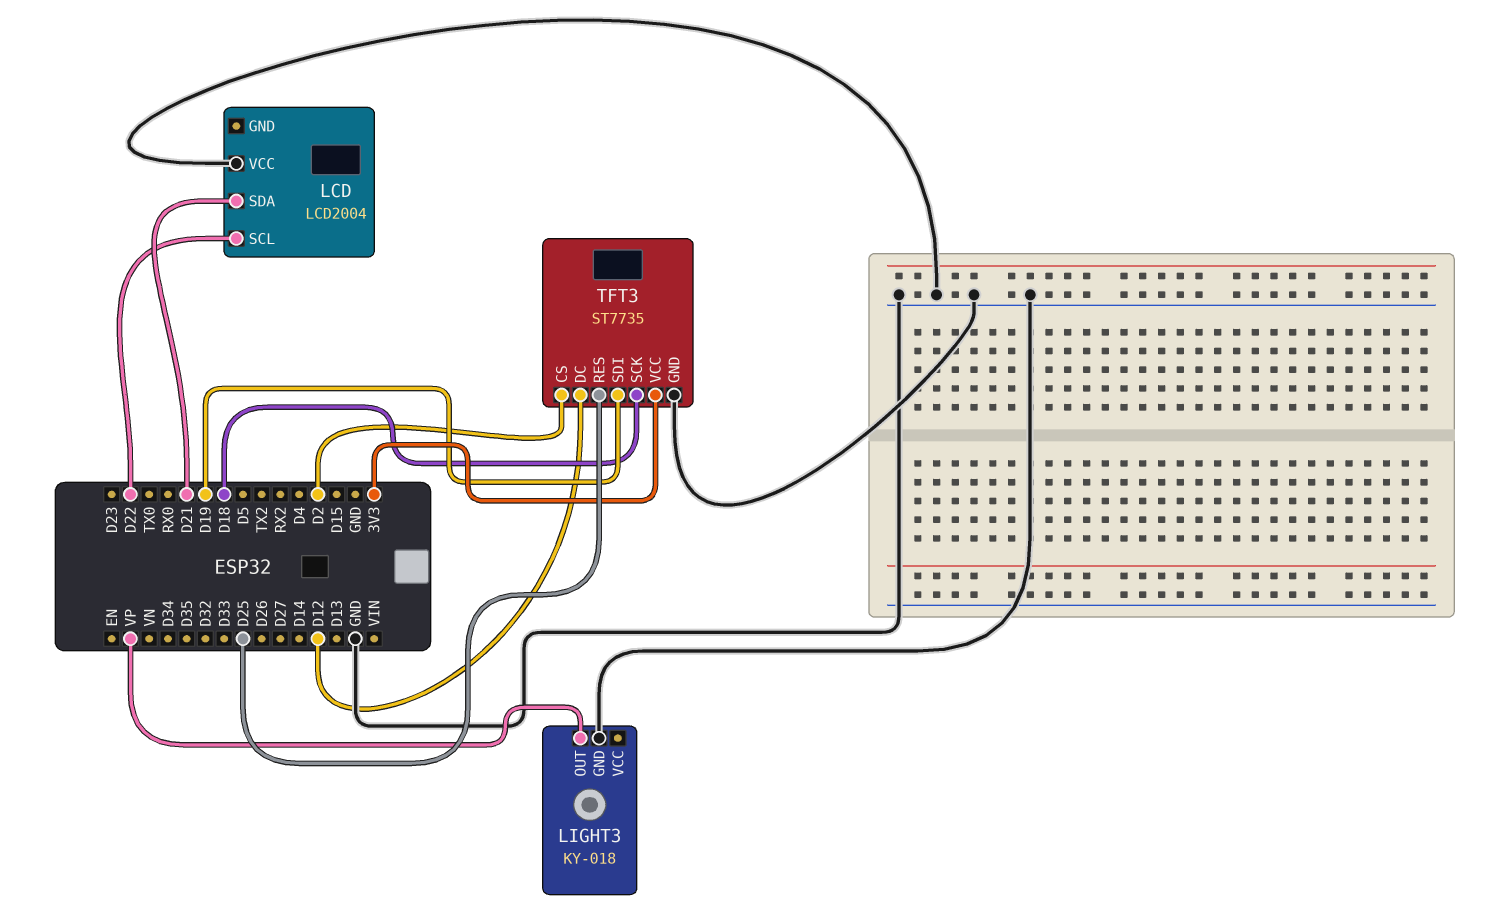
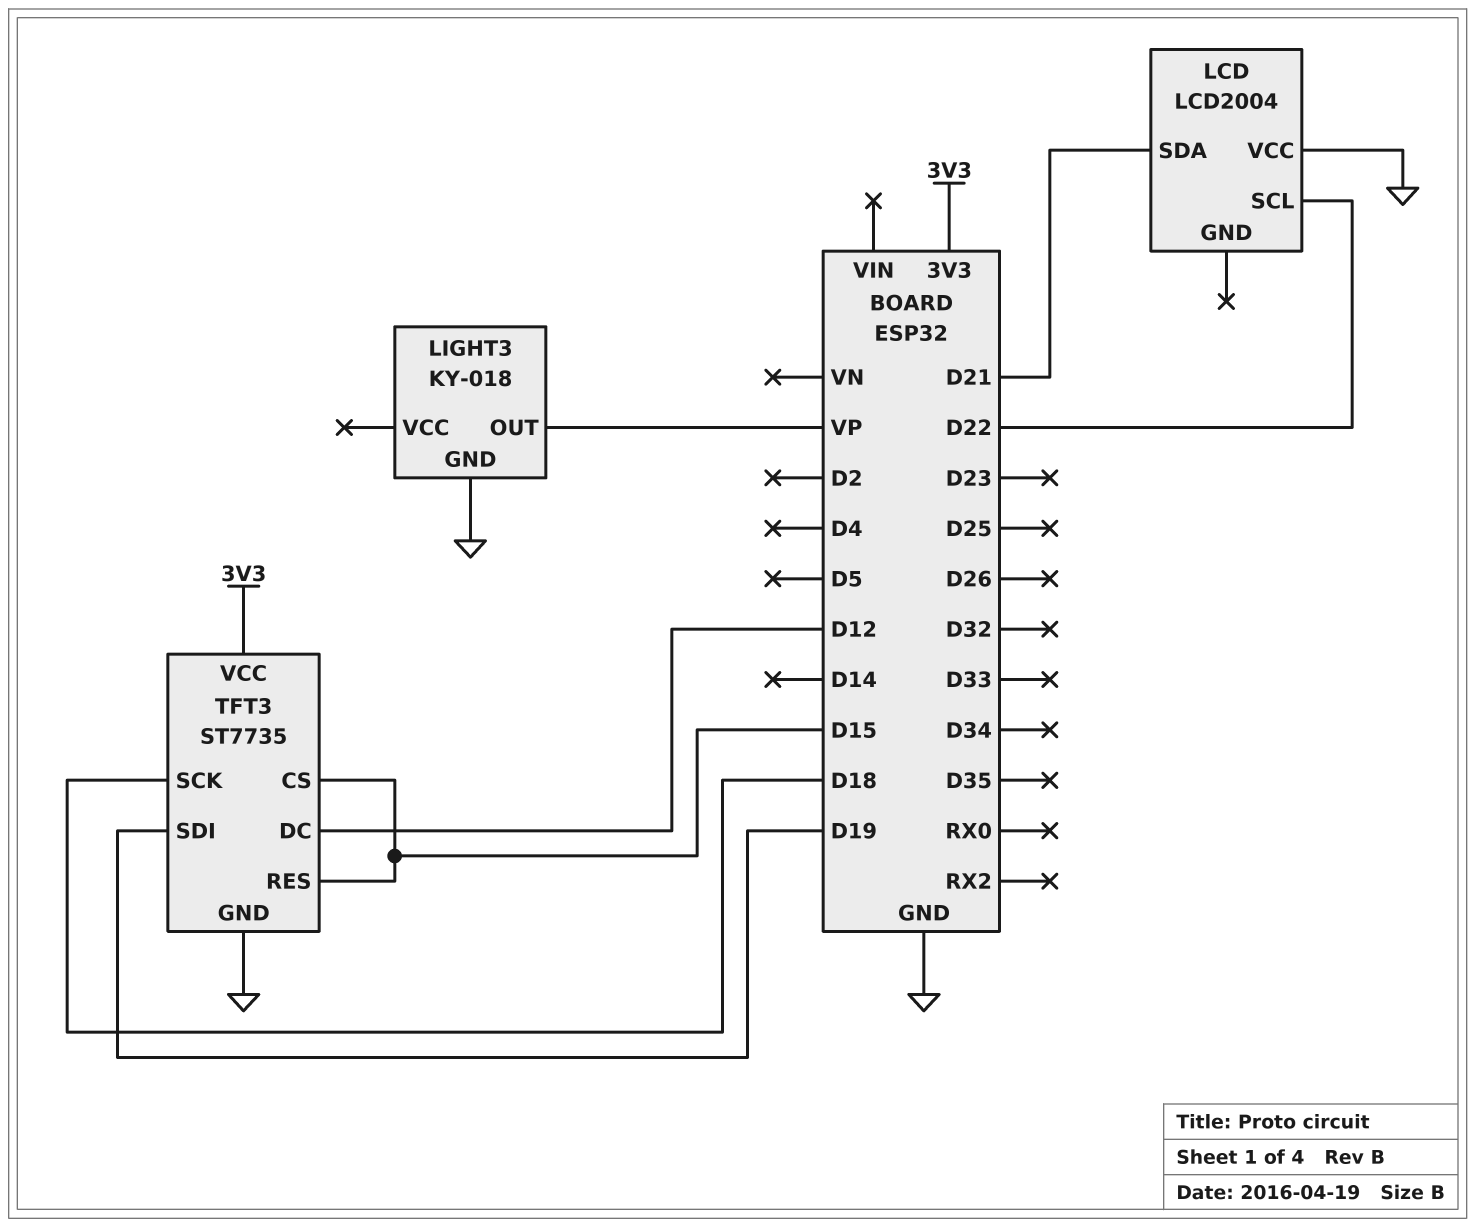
TFT3 pin CS: D2 -> D15
TFT3 pin RES: D25 -> D15

